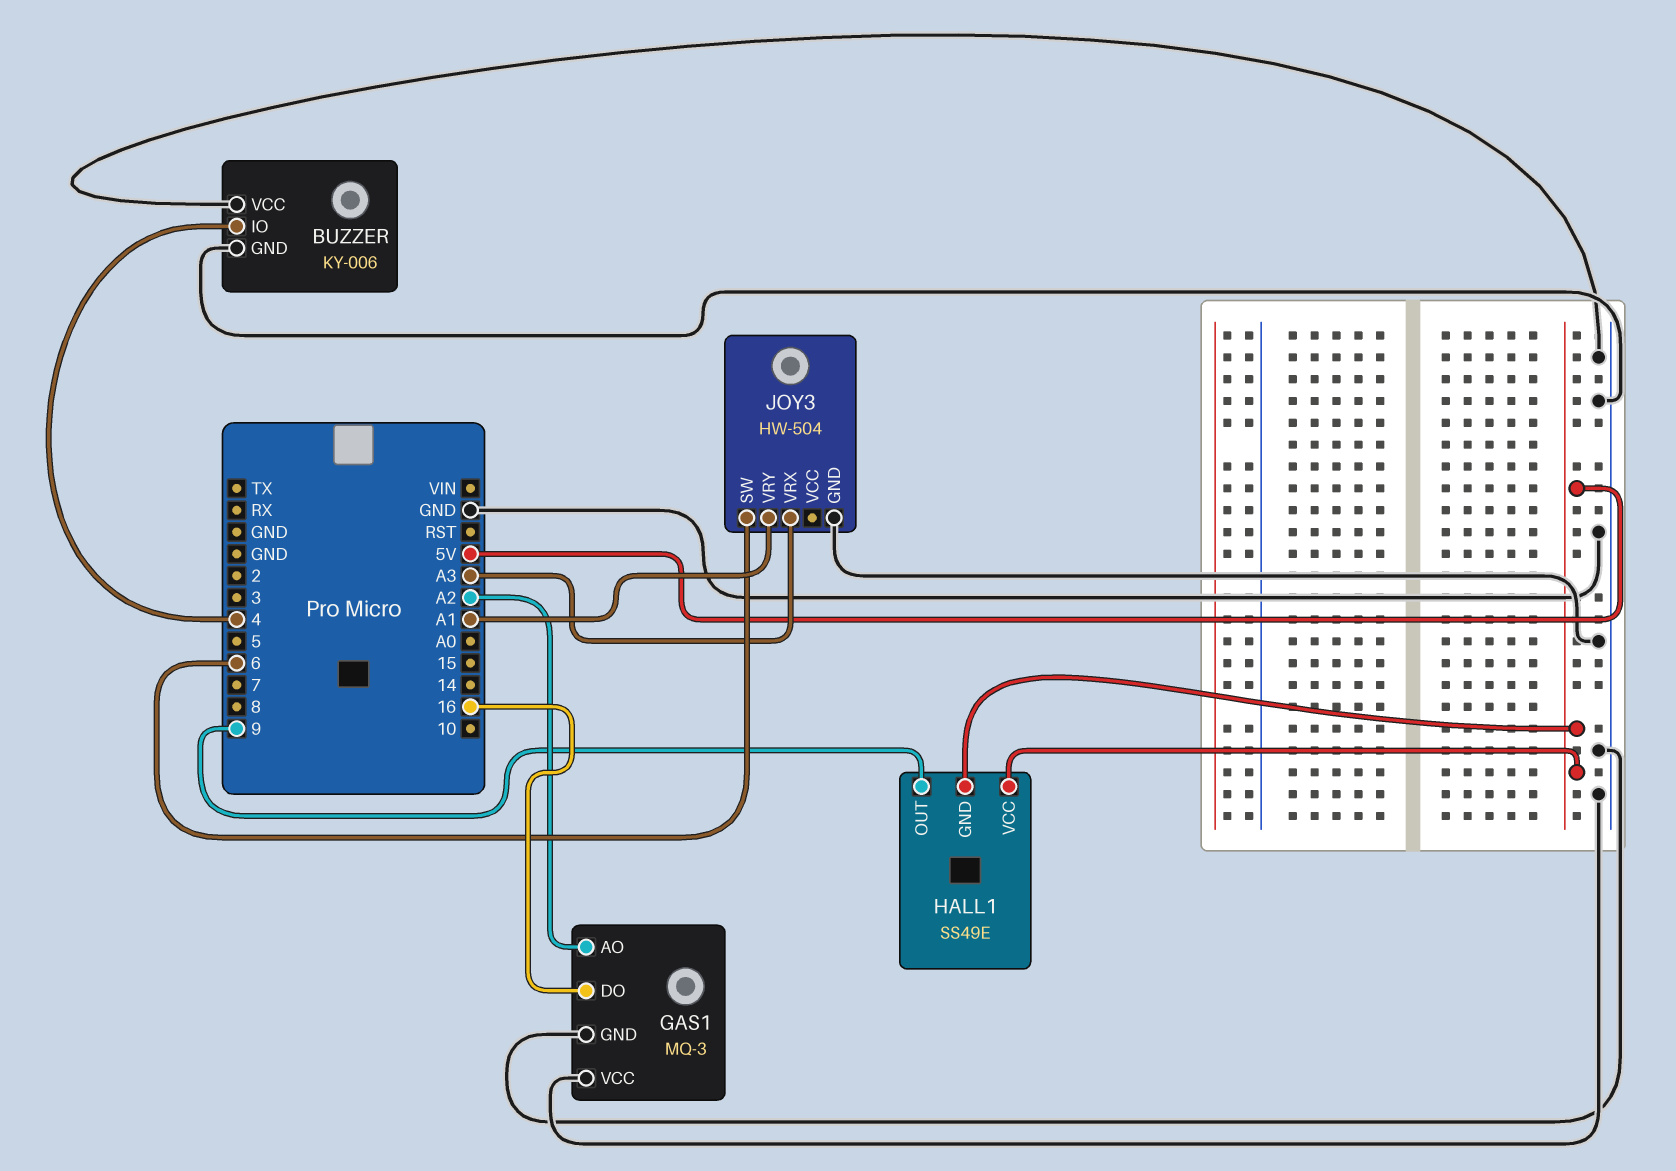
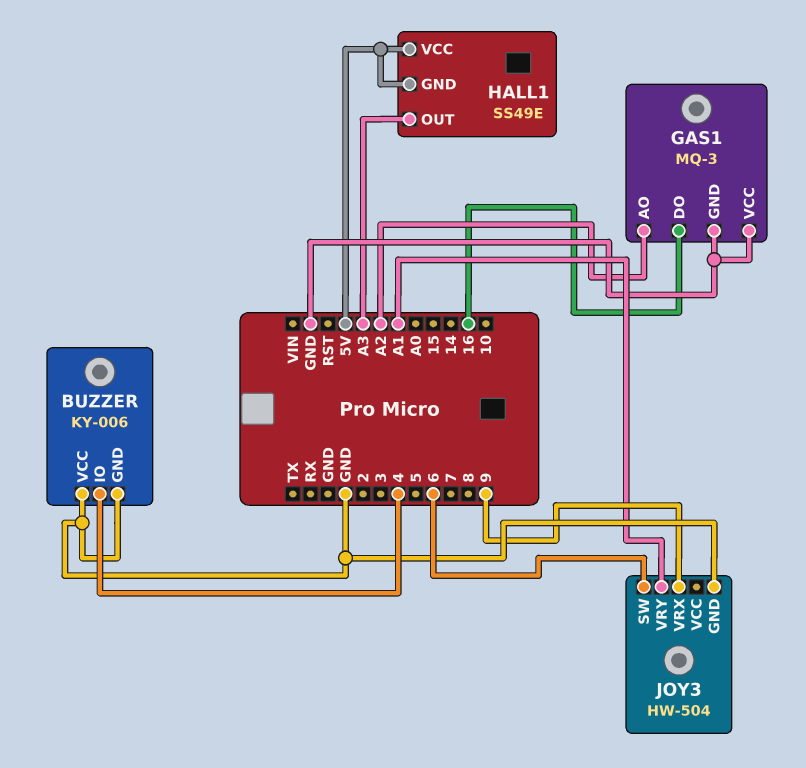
HALL1 pin OUT: 9 -> A3
JOY3 pin VRX: A3 -> 9

